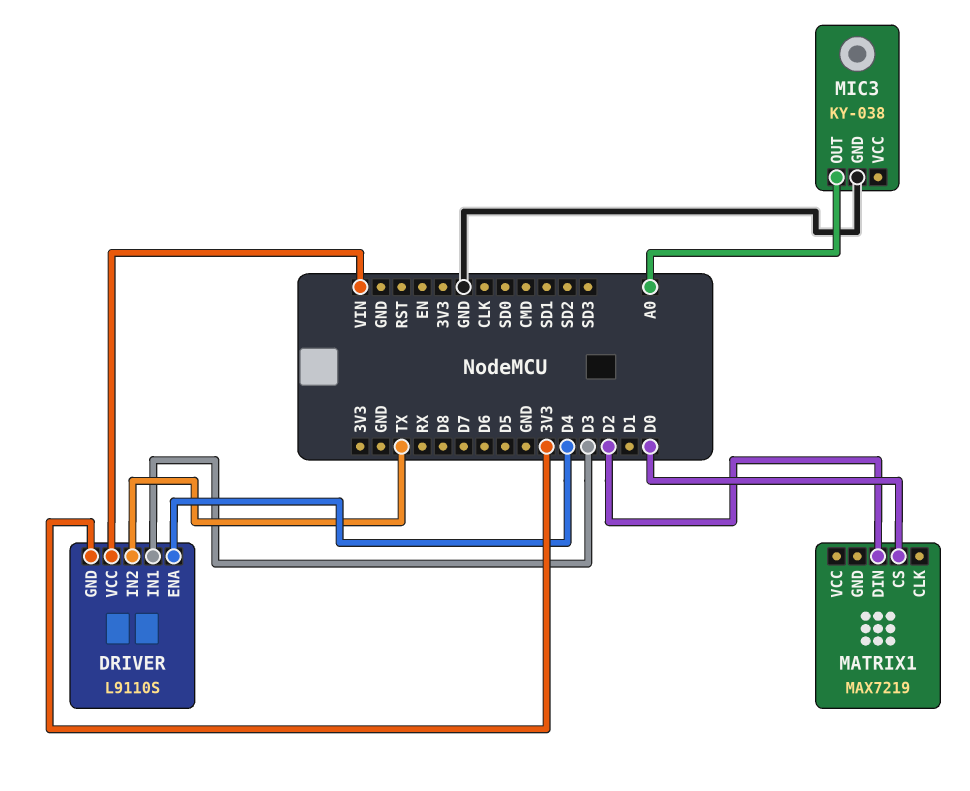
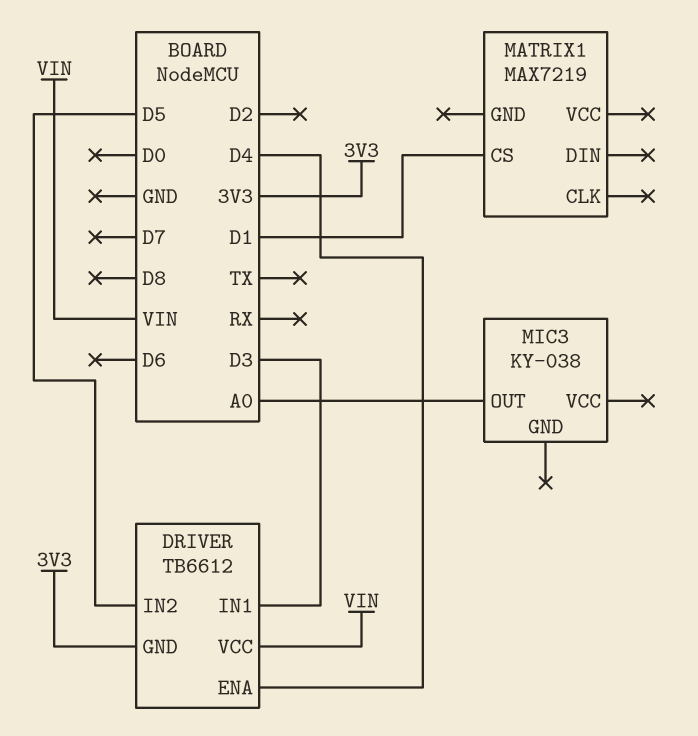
DRIVER: L9110S -> TB6612
DRIVER pin IN2: TX -> D5
MATRIX1 pin CS: D0 -> D1
MATRIX1 pin DIN: D2 -> none
MIC3 pin GND: GND -> none

